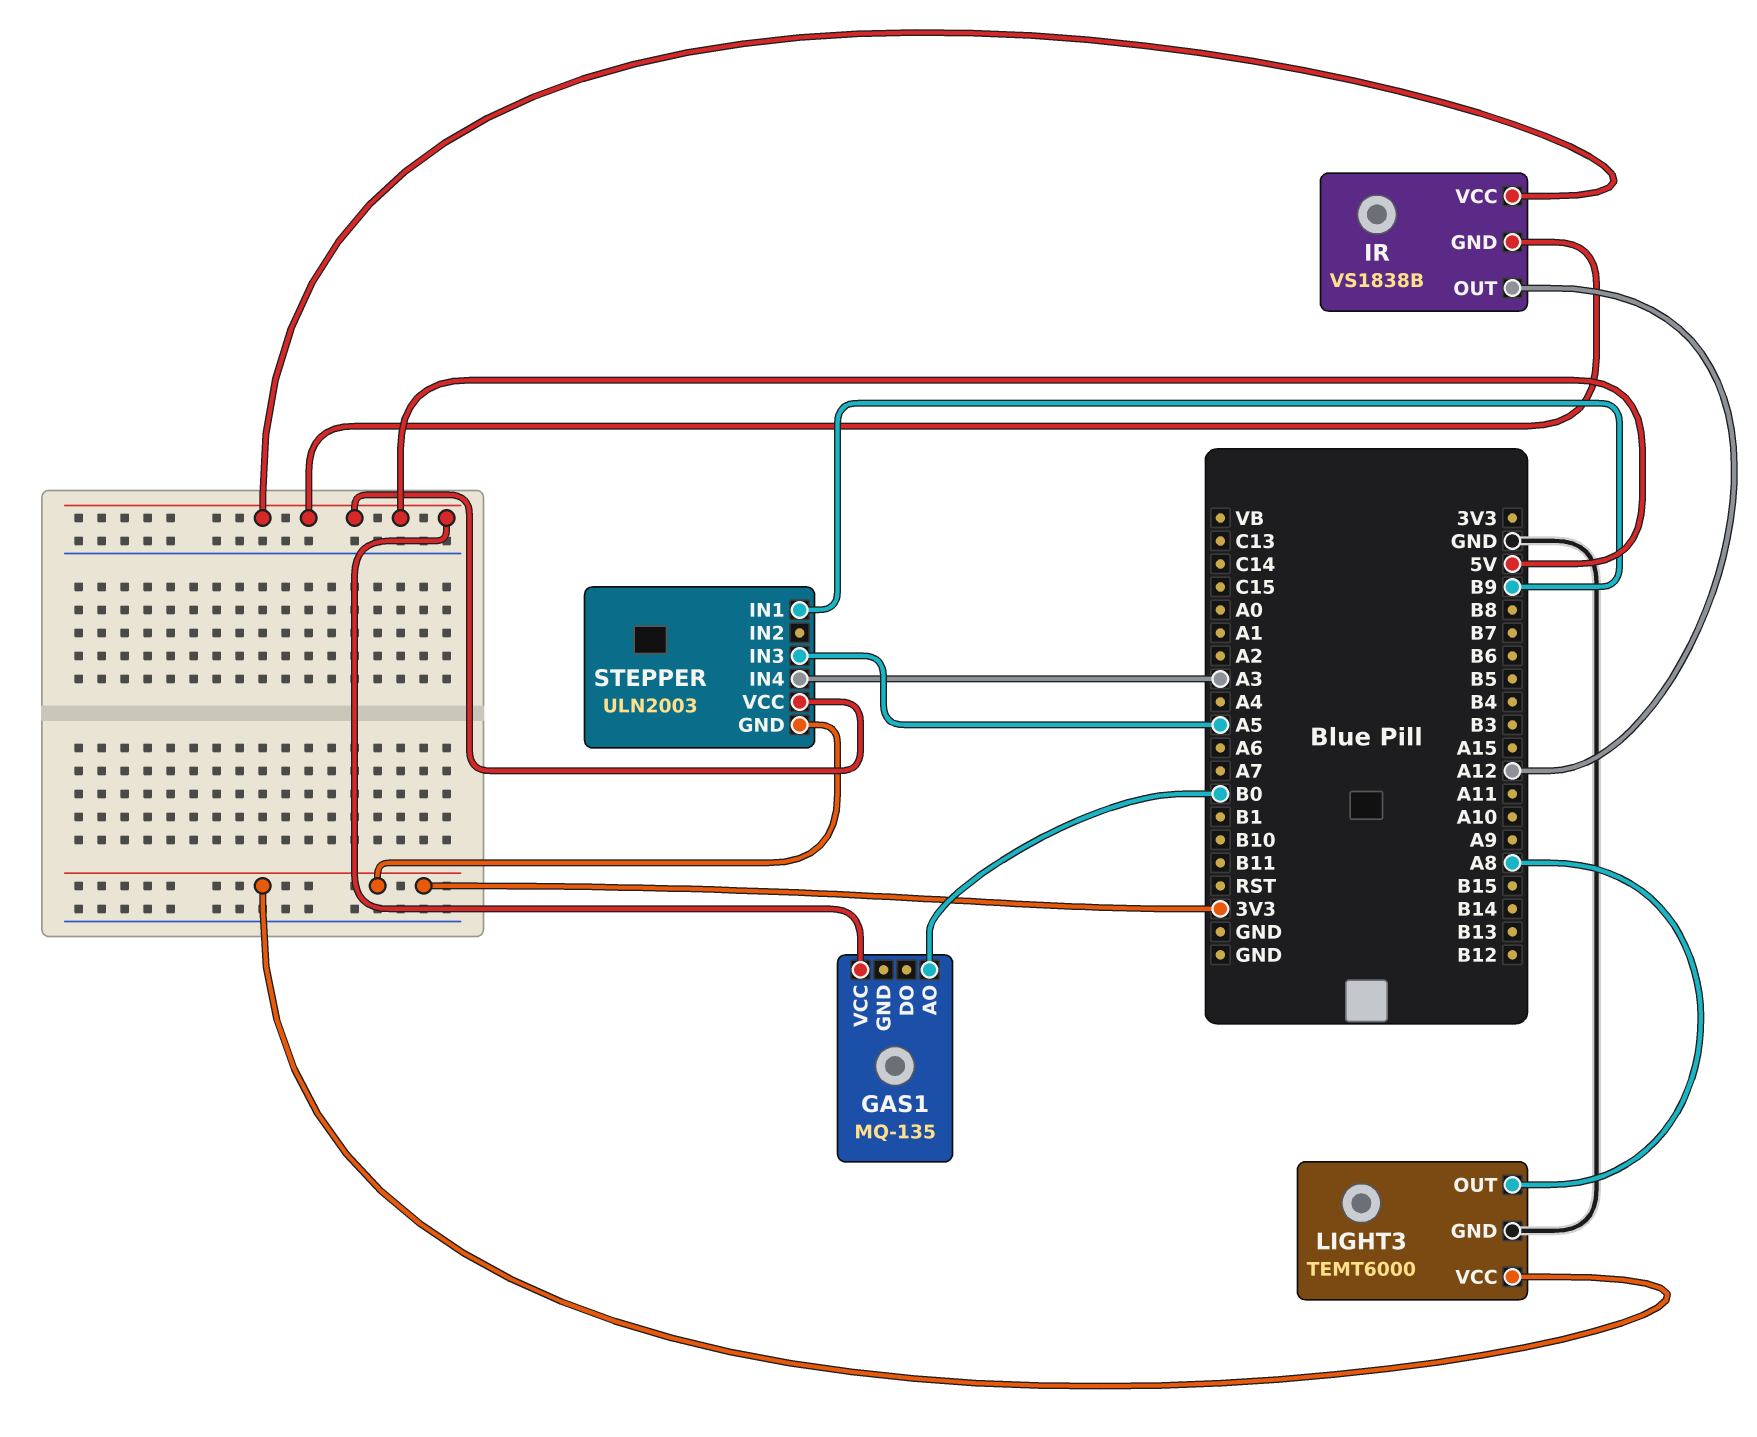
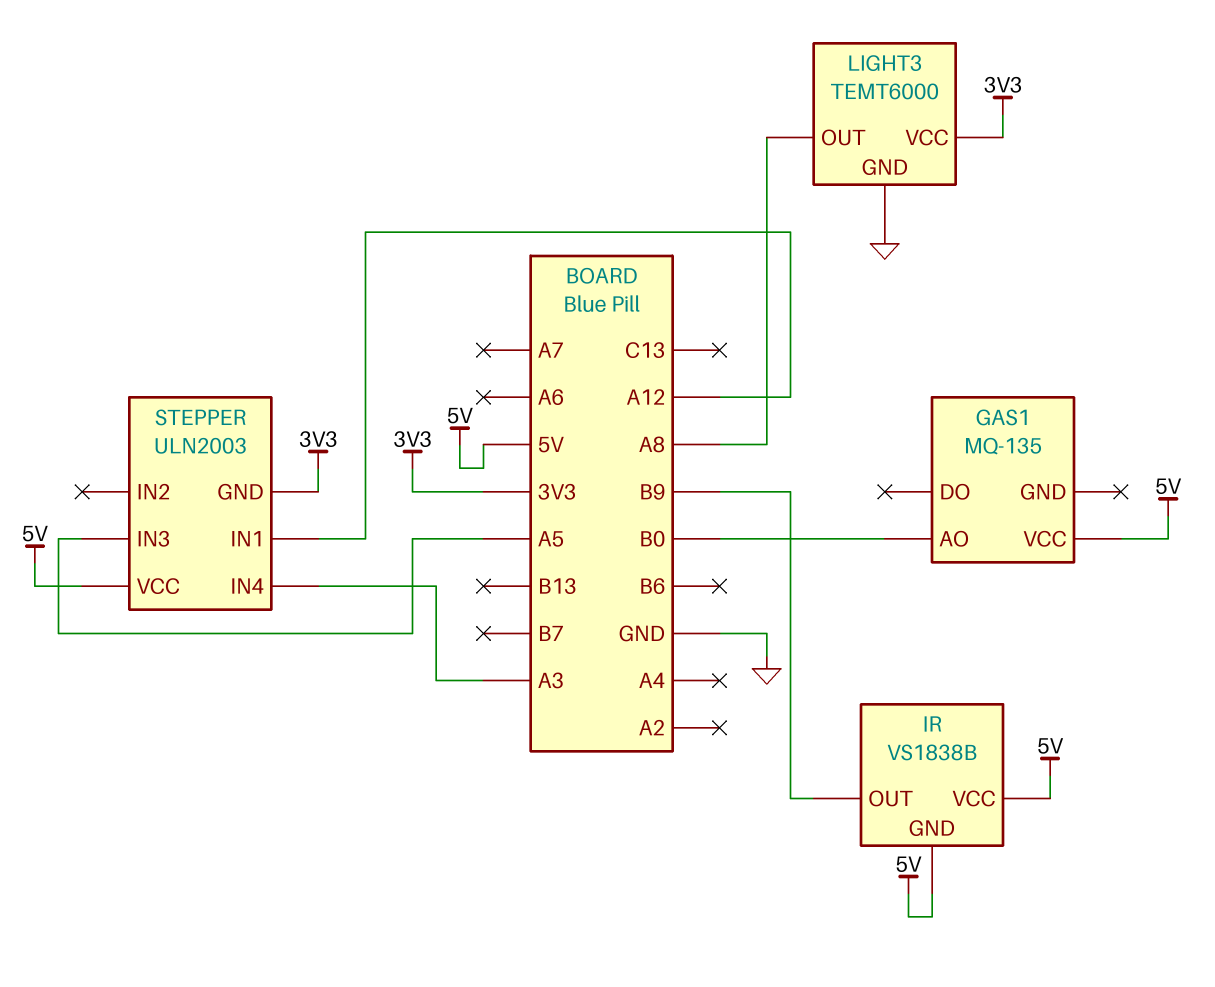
IR pin OUT: A12 -> B9
STEPPER pin IN1: B9 -> A12

